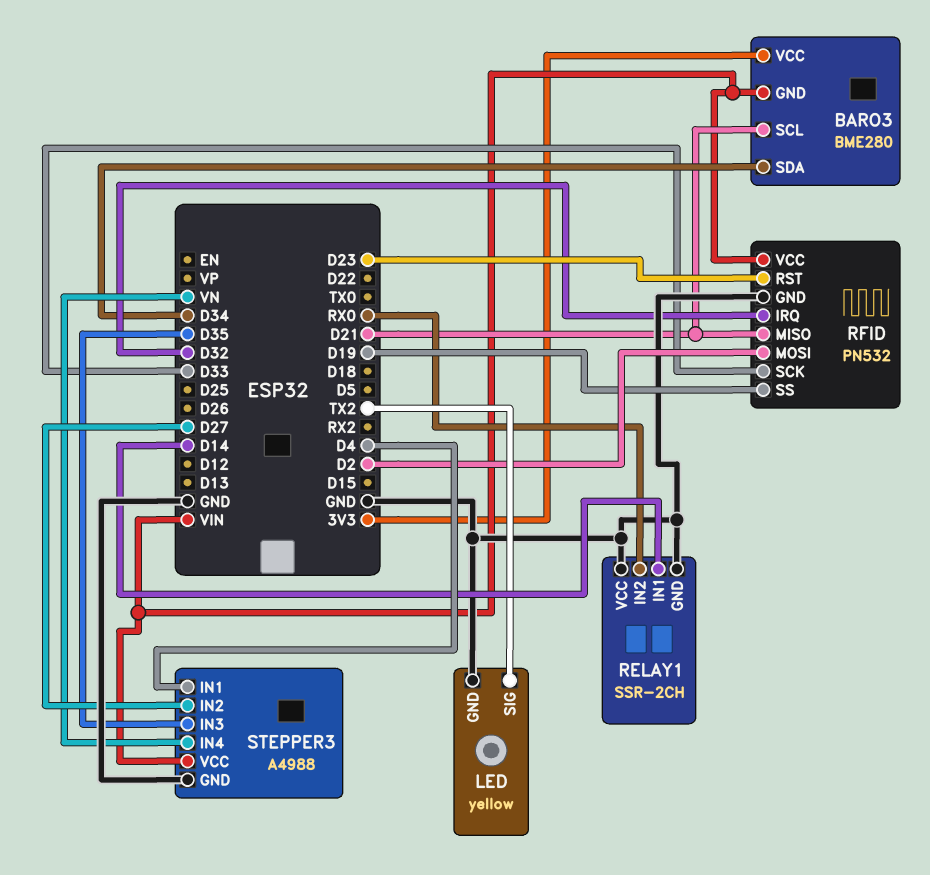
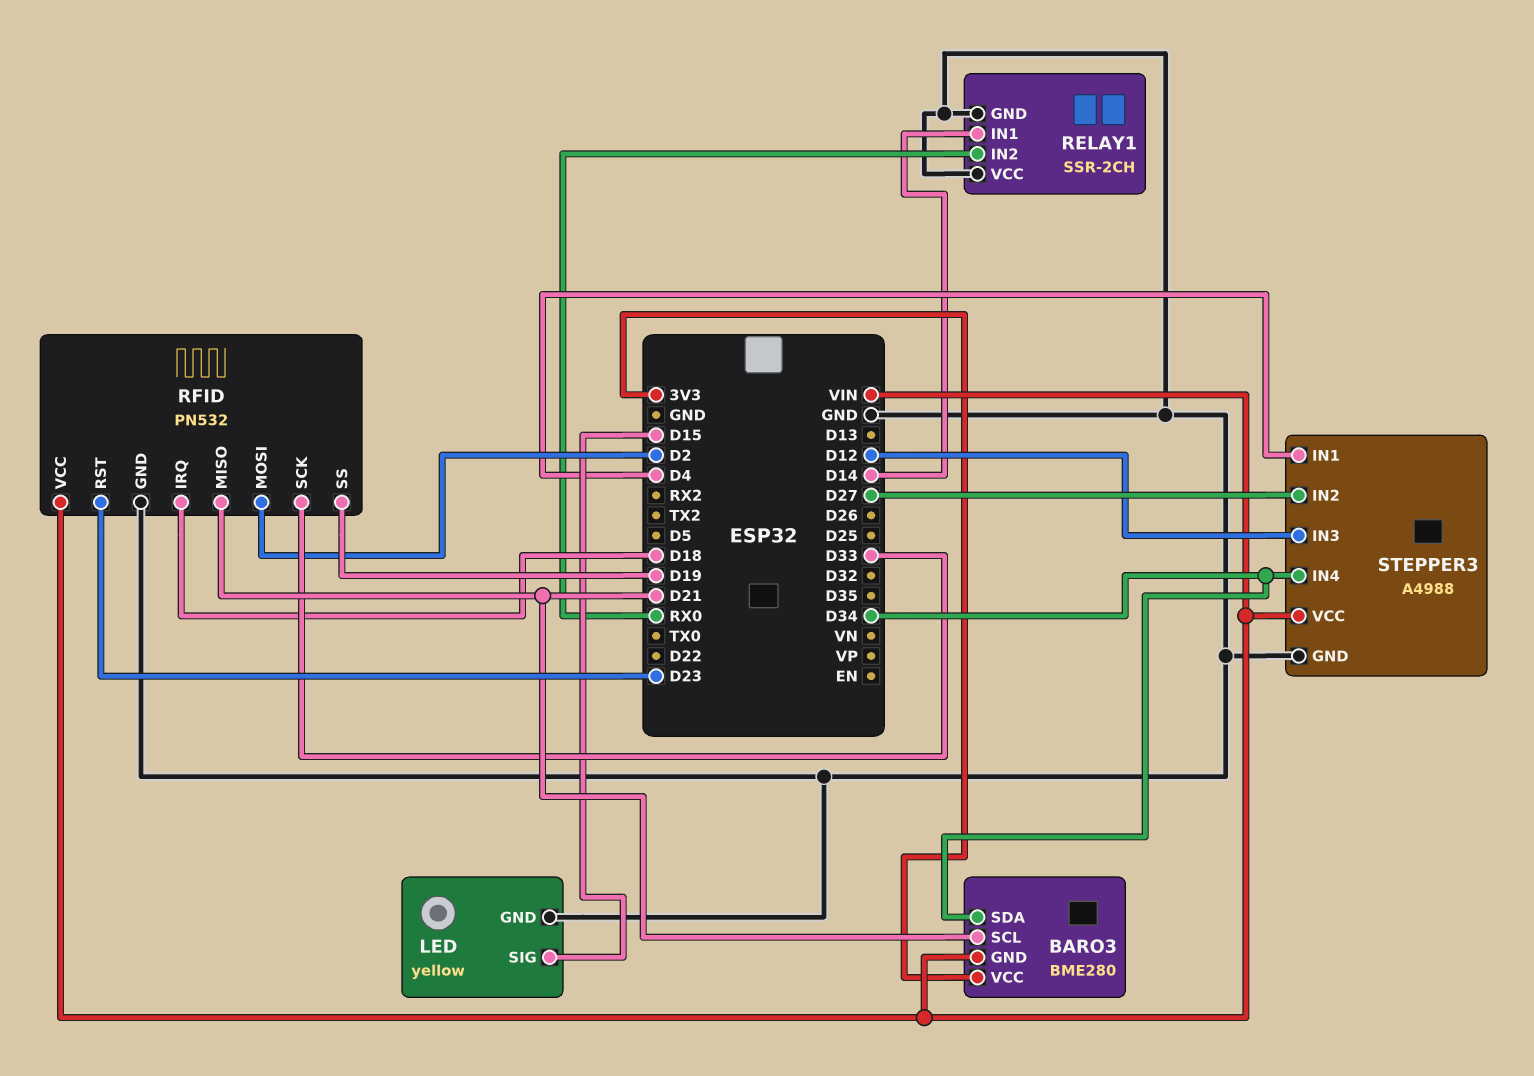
LED pin SIG: TX2 -> D15
RFID pin IRQ: D32 -> D18
STEPPER3 pin IN3: D35 -> D12
STEPPER3 pin IN4: VN -> D34

